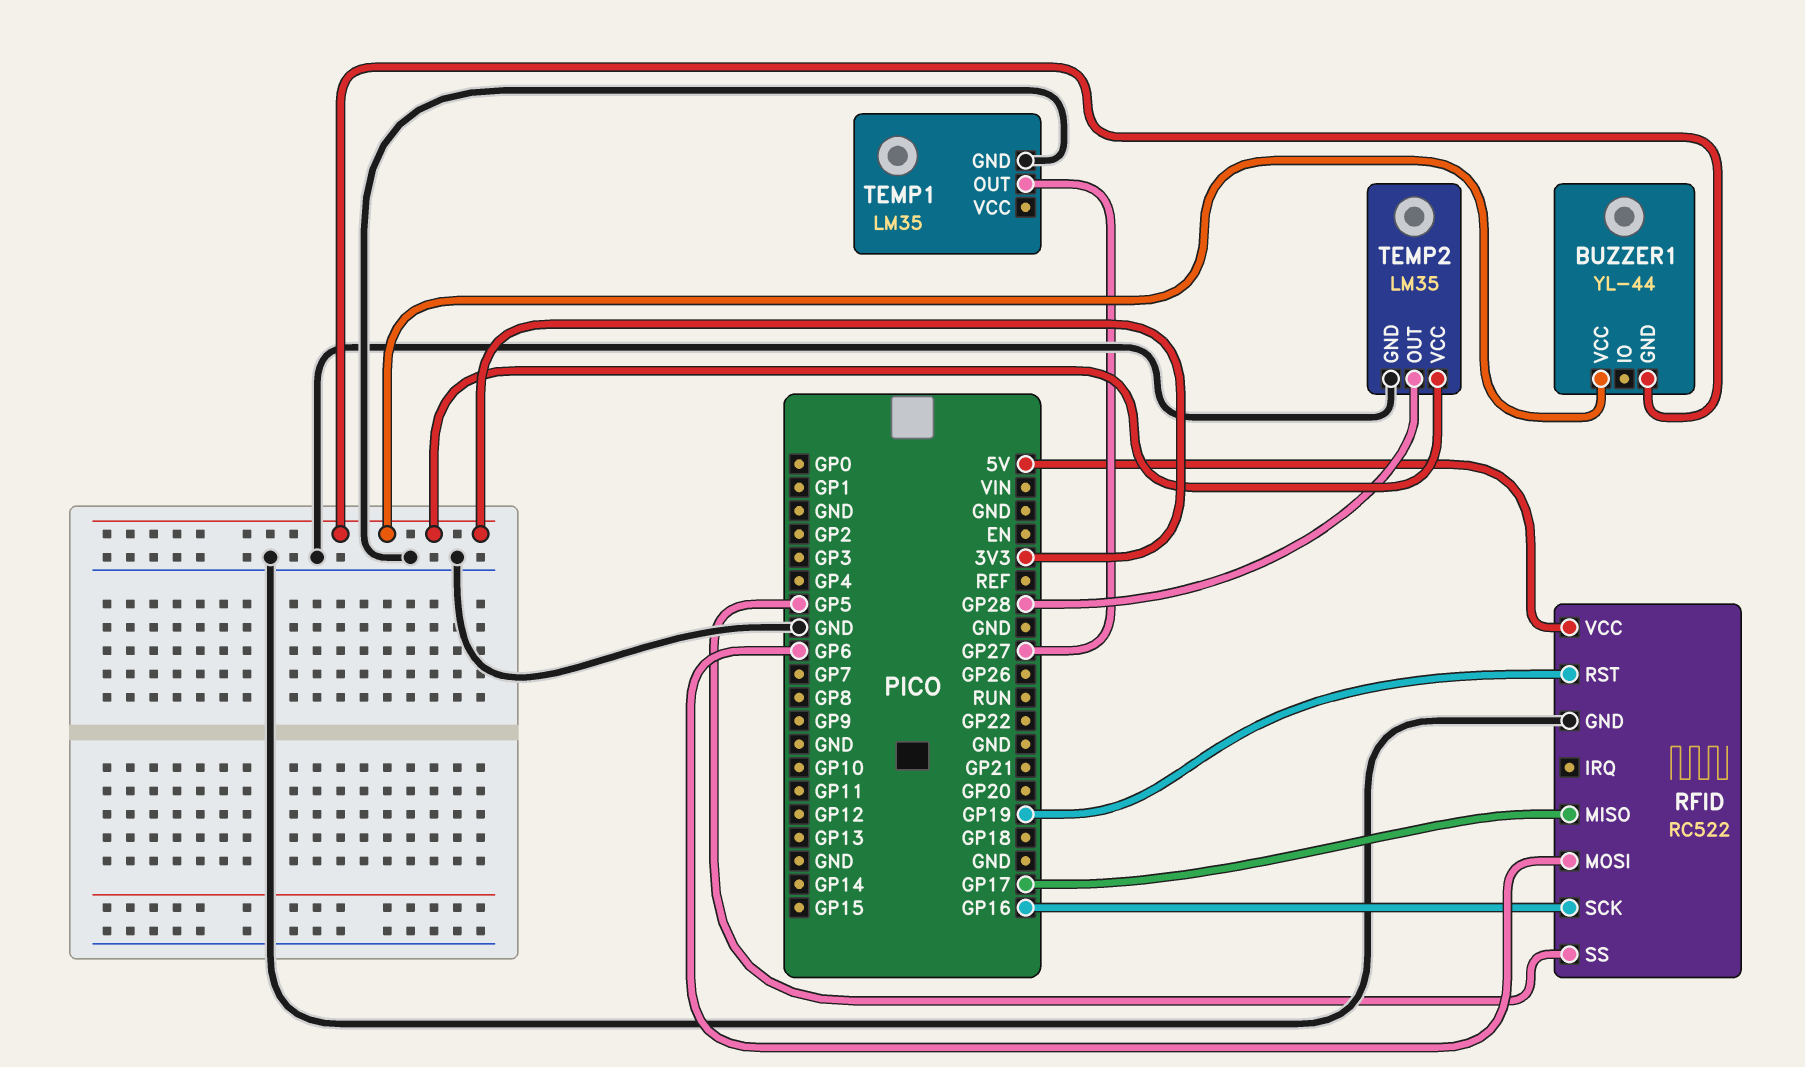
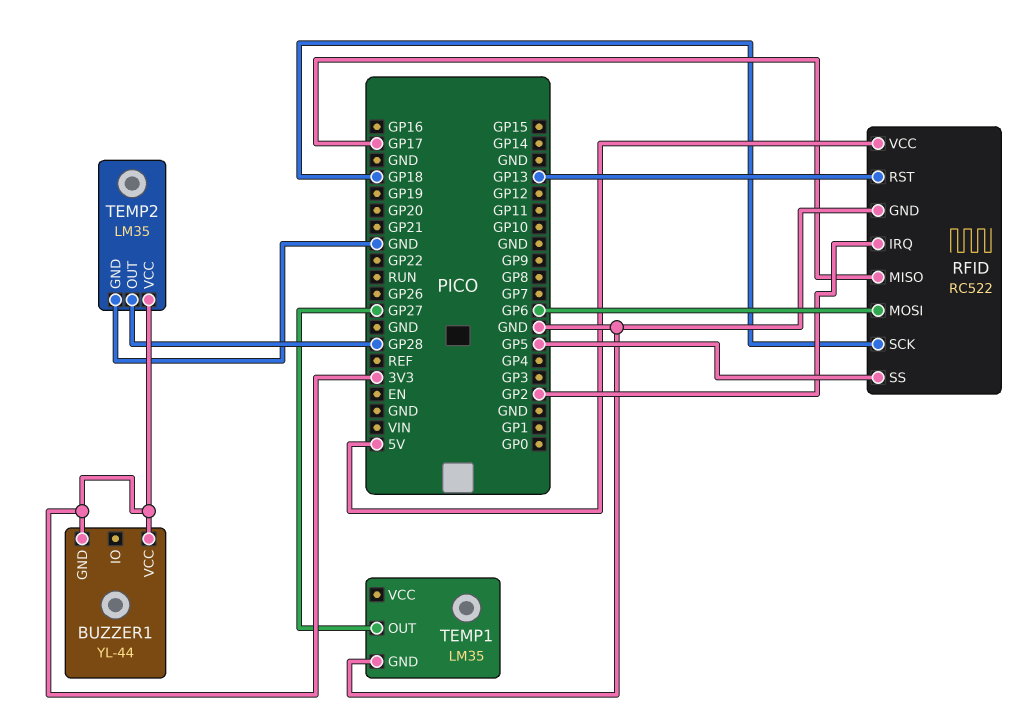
RFID pin IRQ: none -> GP2
RFID pin RST: GP19 -> GP13
RFID pin SCK: GP16 -> GP18

